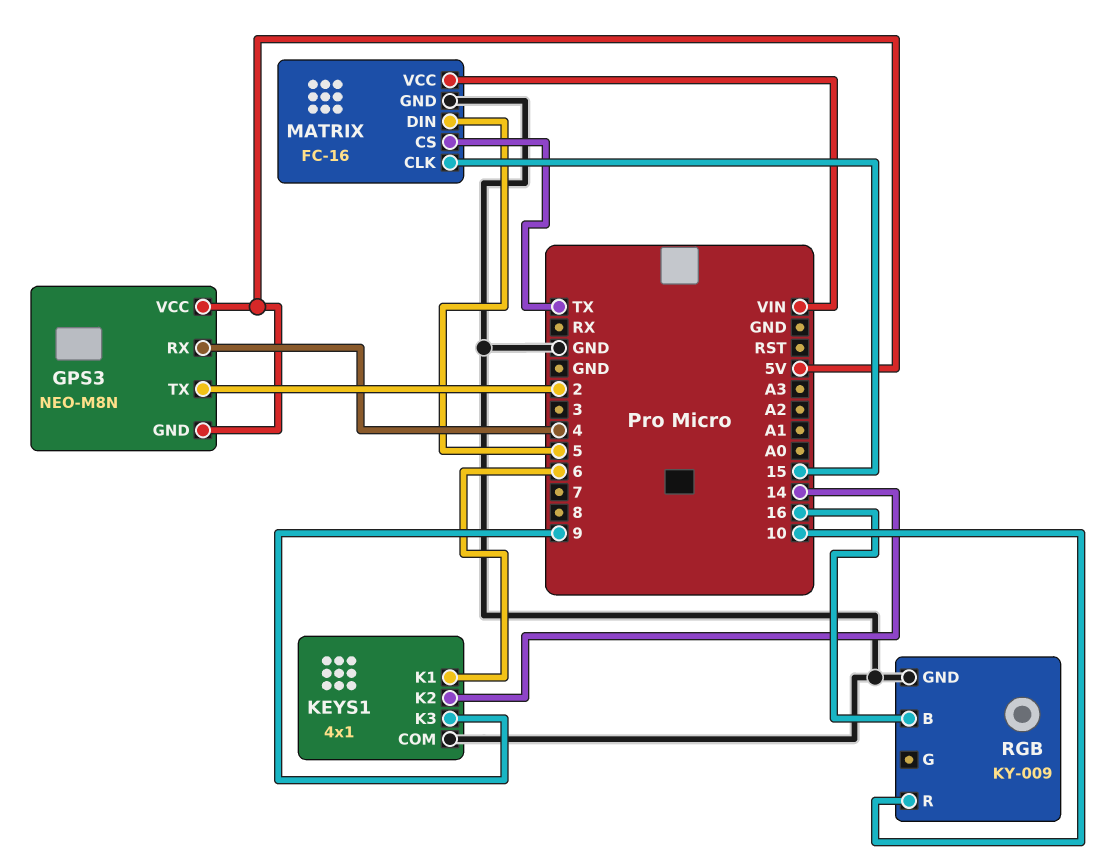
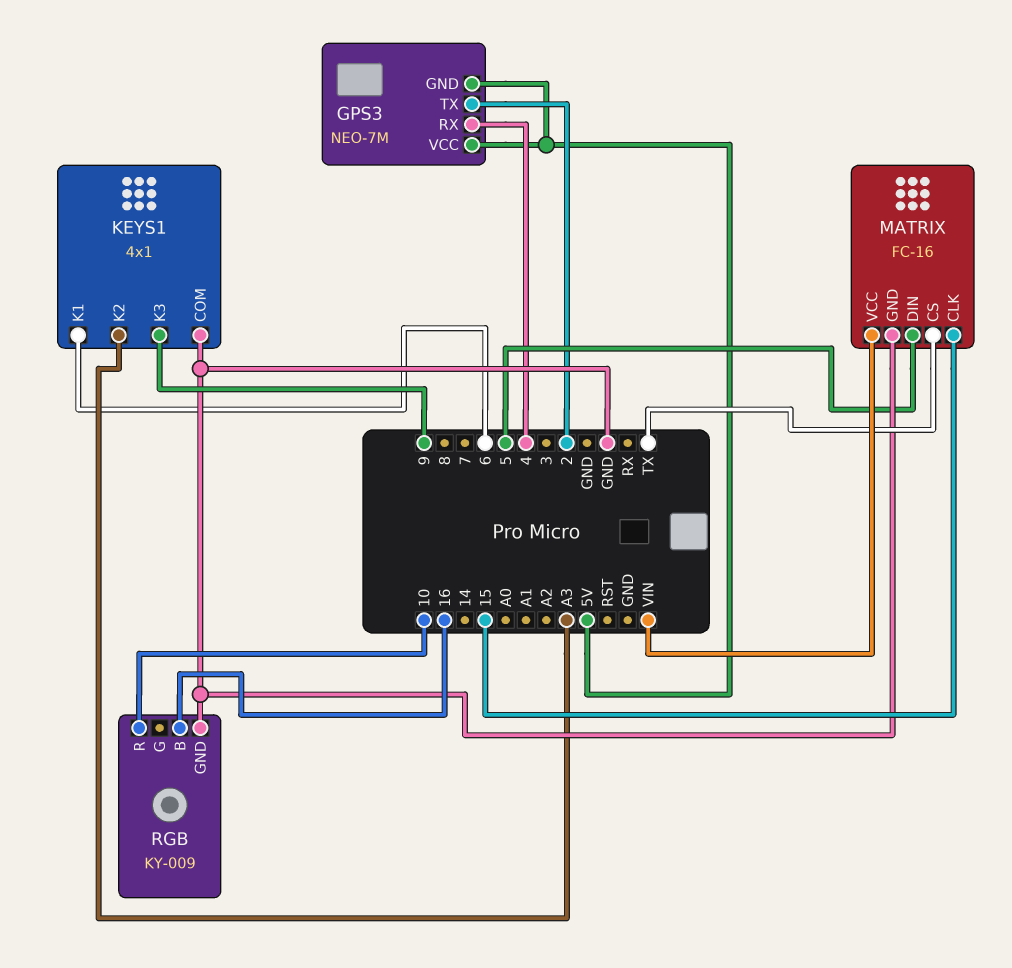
GPS3: NEO-M8N -> NEO-7M
KEYS1 pin K2: 14 -> A3

